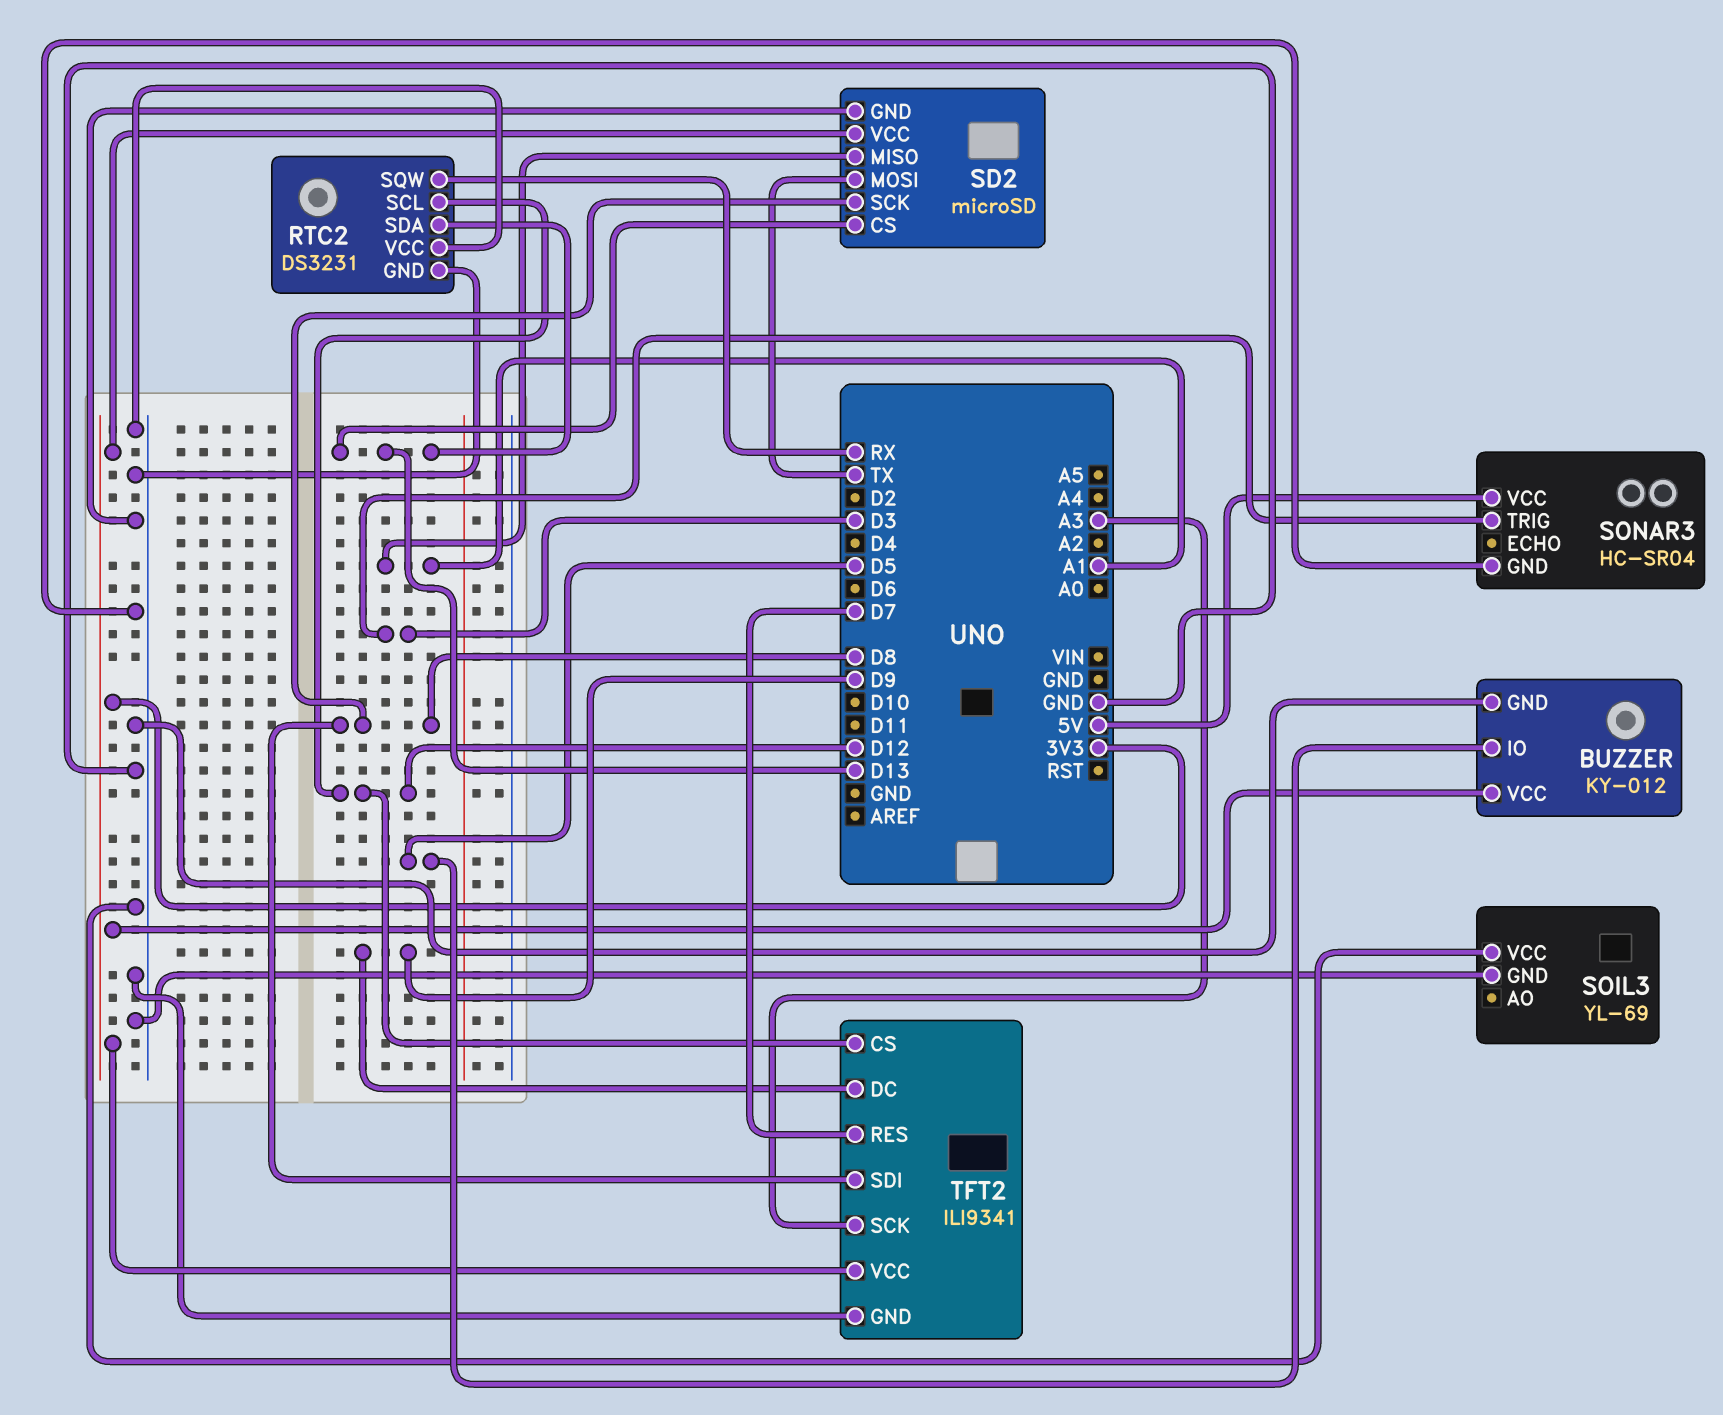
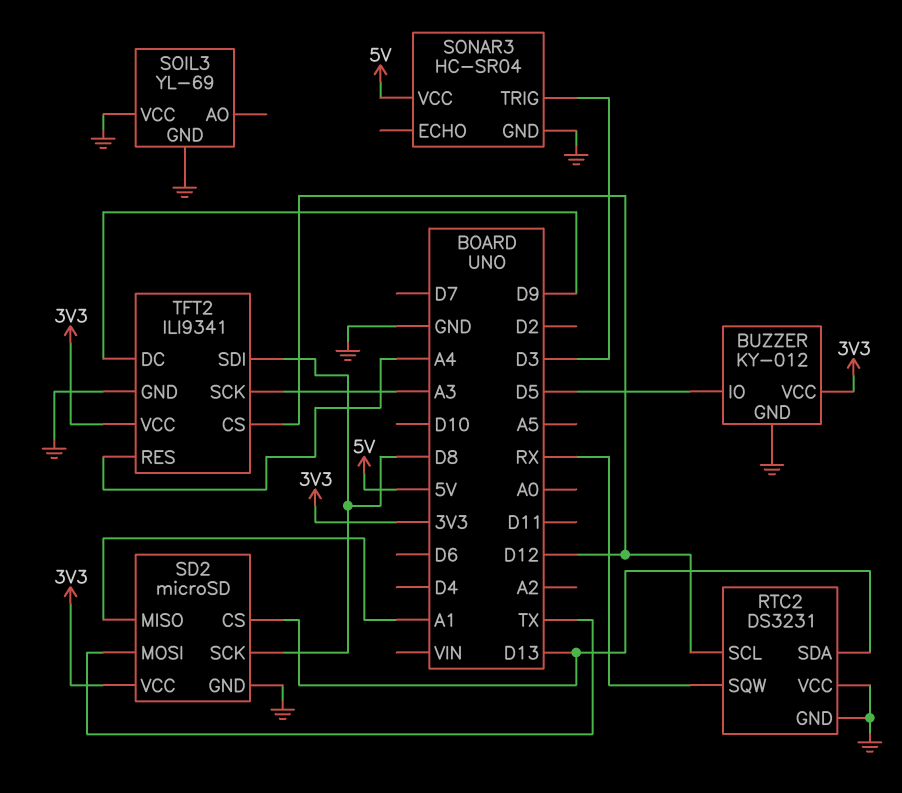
TFT2 pin RES: D7 -> A4

